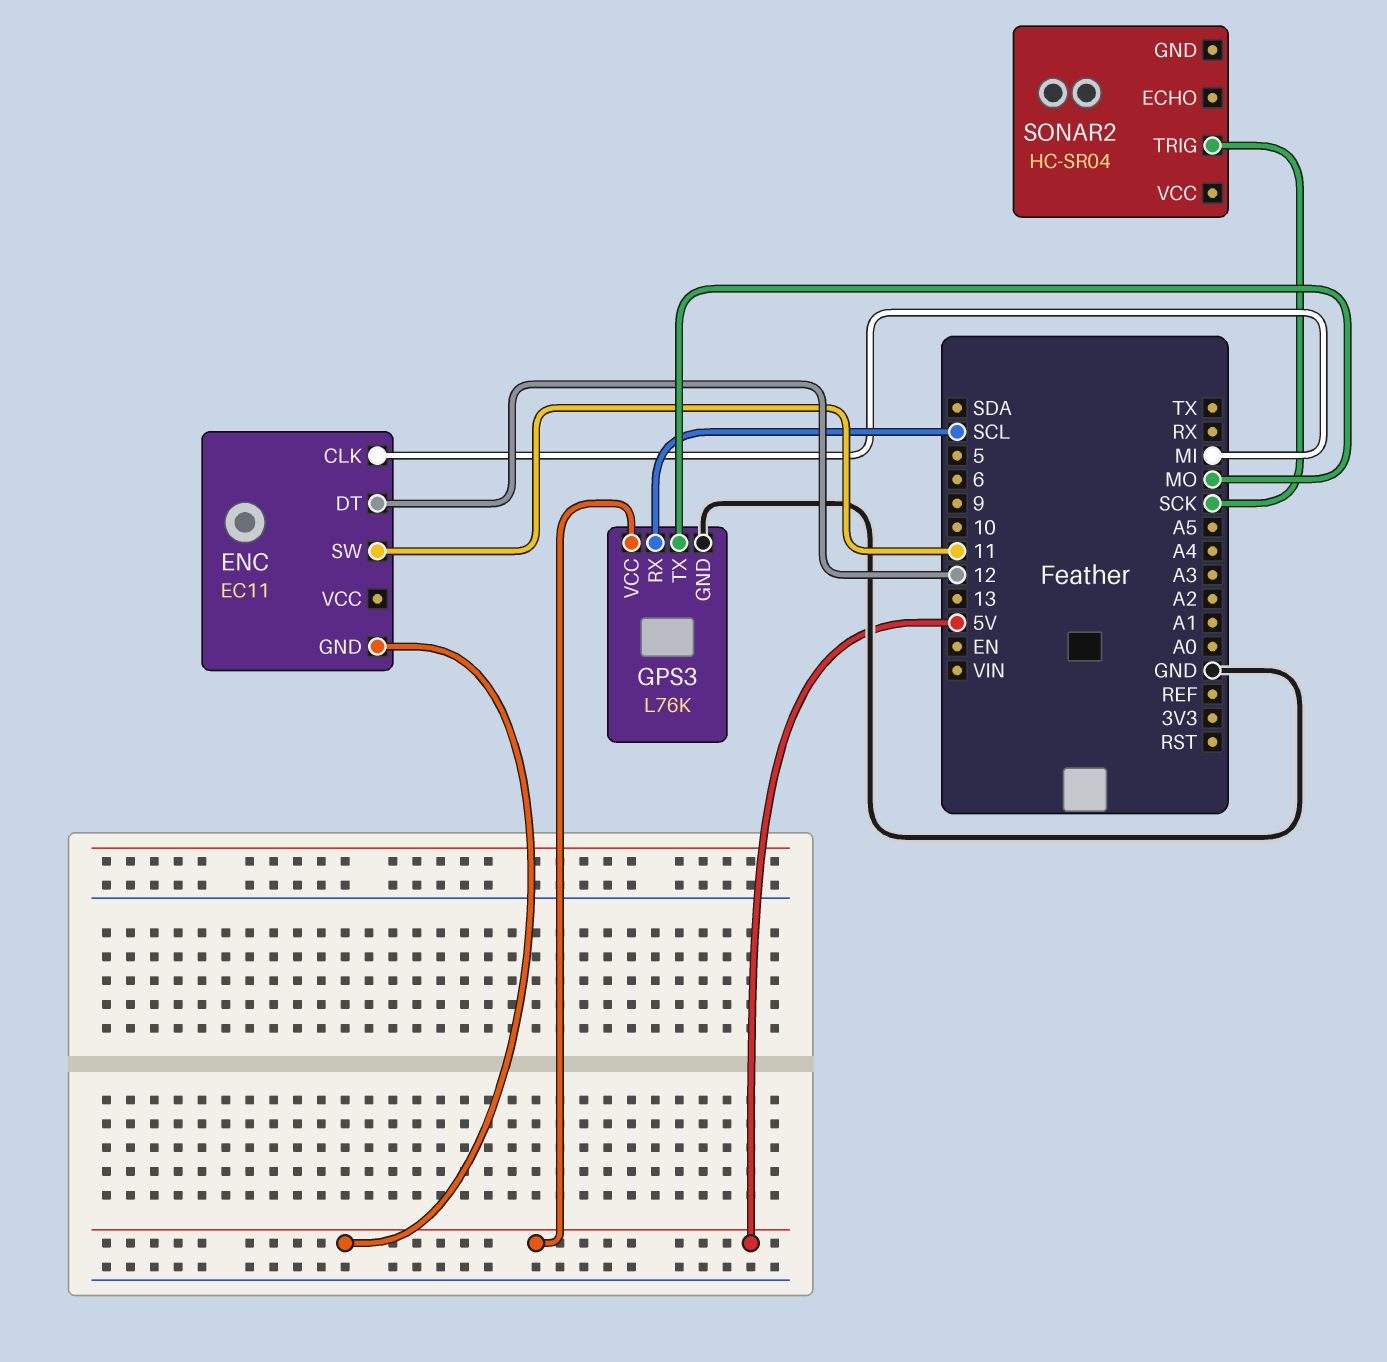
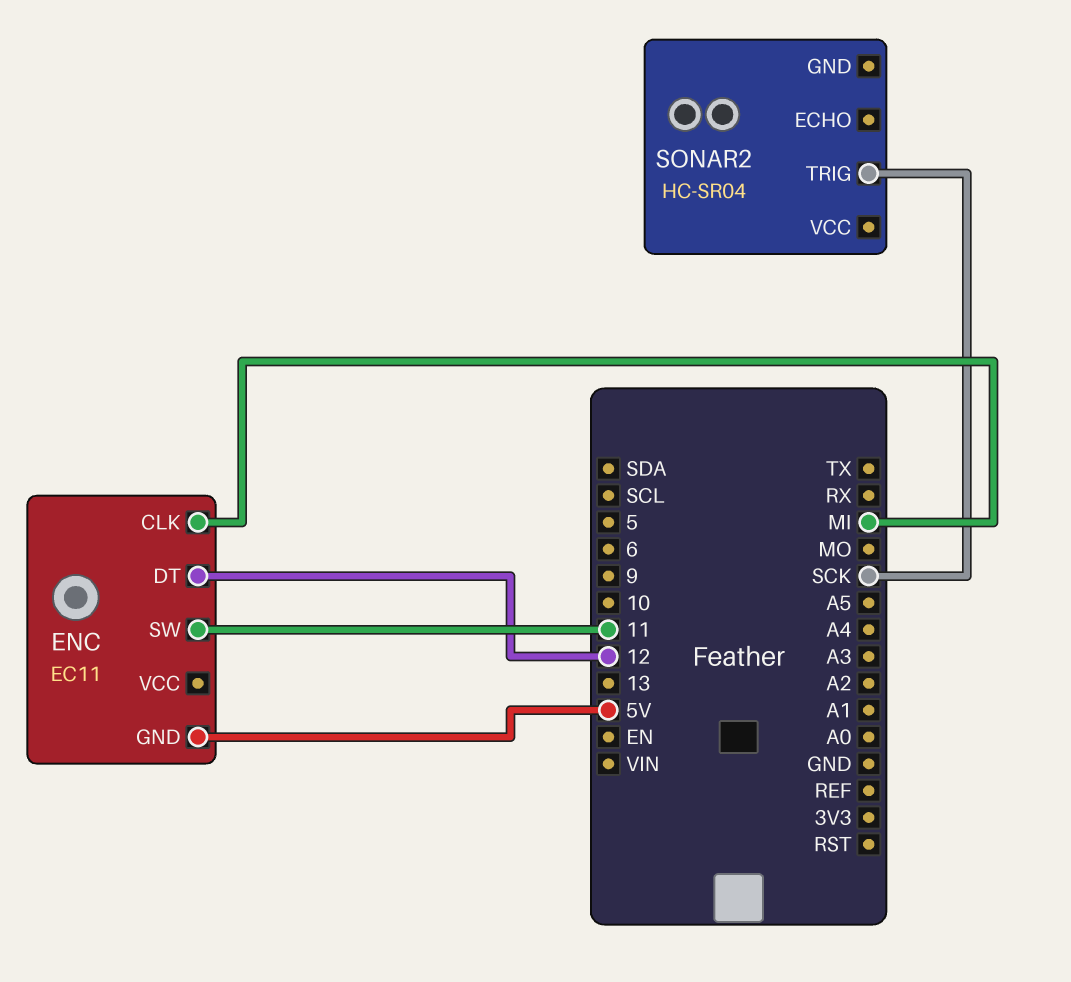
GPS3: L76K -> none
GPS3 pin GND: GND -> none
GPS3 pin RX: SCL -> none
GPS3 pin TX: MO -> none
GPS3 pin VCC: 5V -> none

